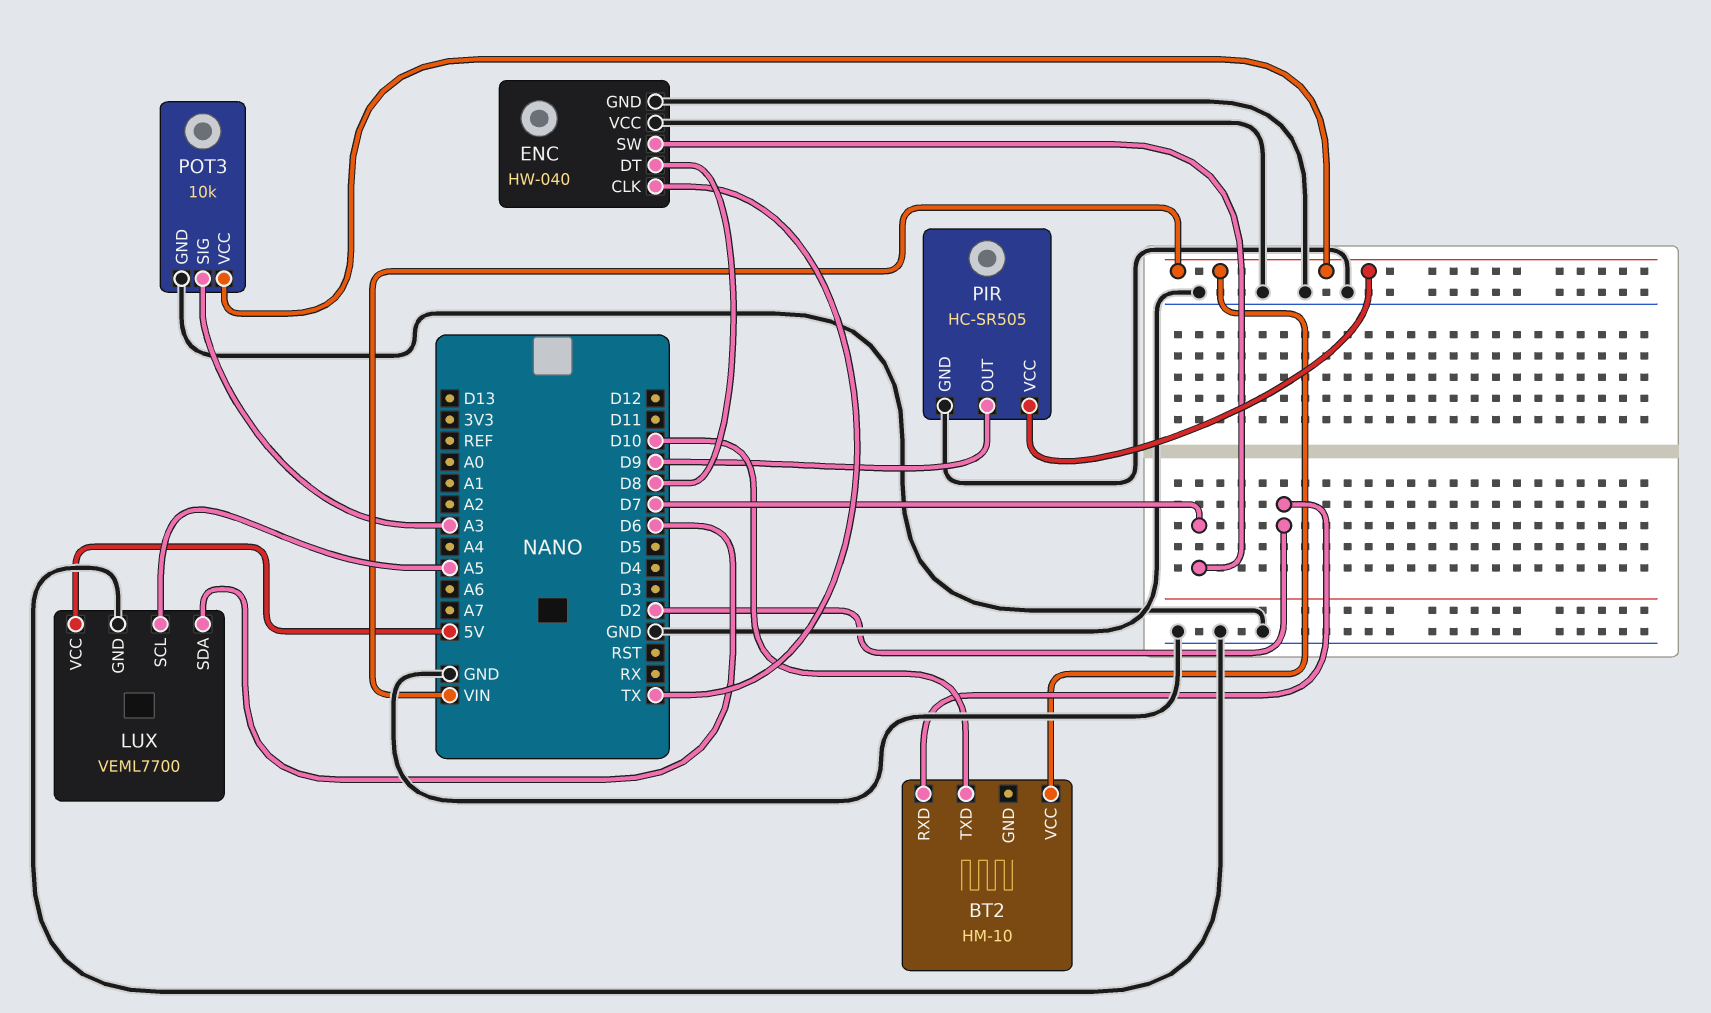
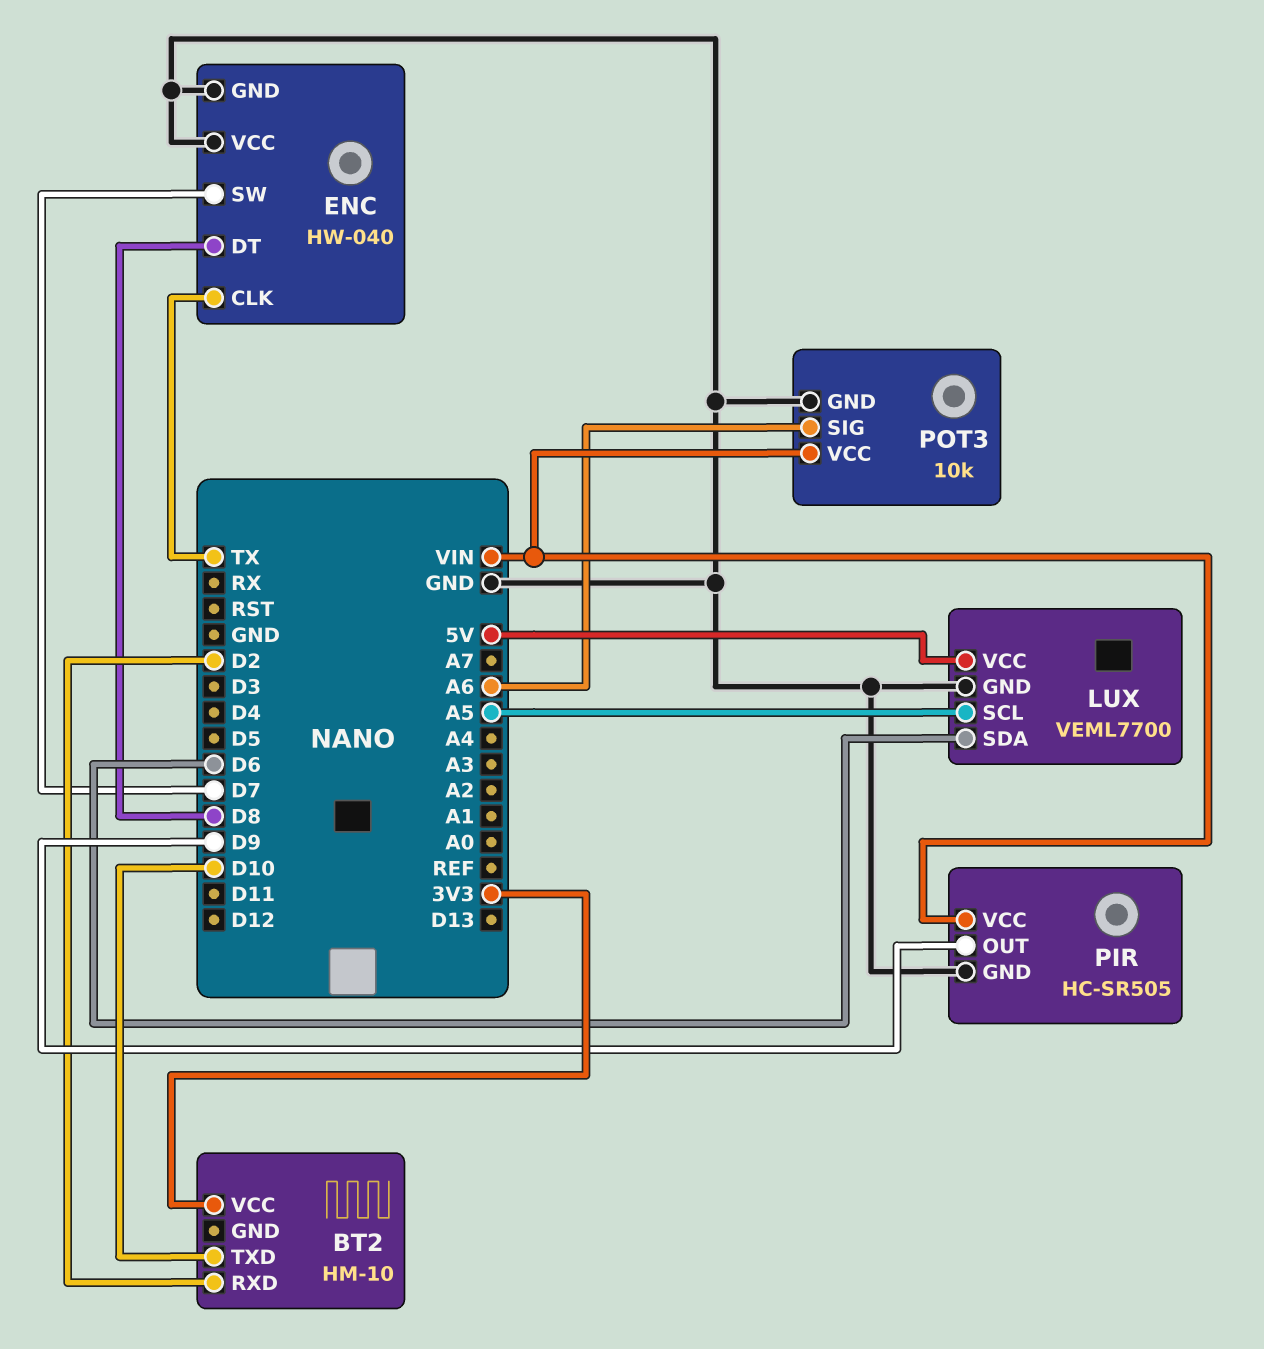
BT2 pin VCC: VIN -> 3V3
POT3 pin SIG: A3 -> A6

